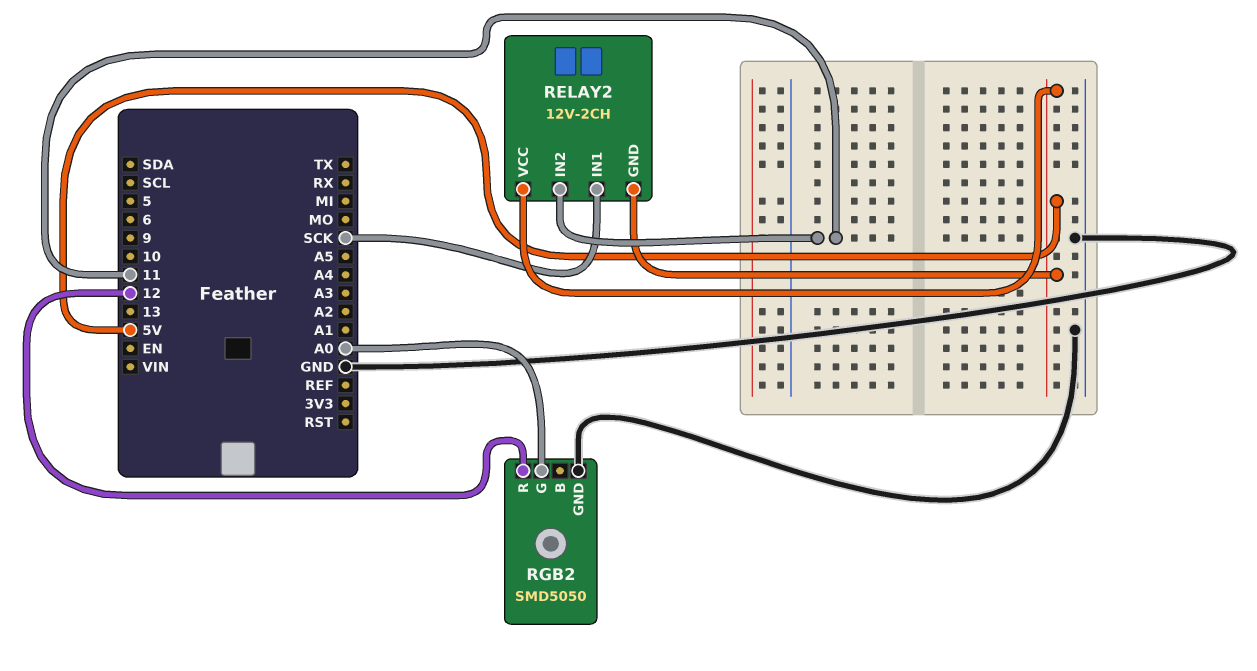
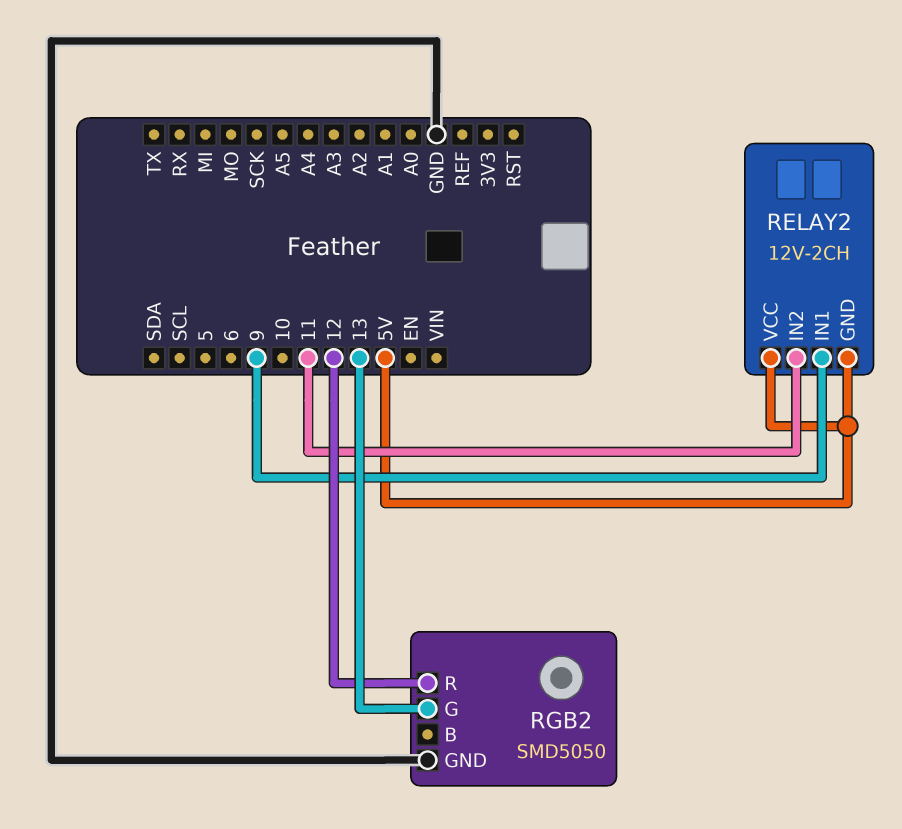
RELAY2 pin IN1: SCK -> 9
RGB2 pin G: A0 -> 13

